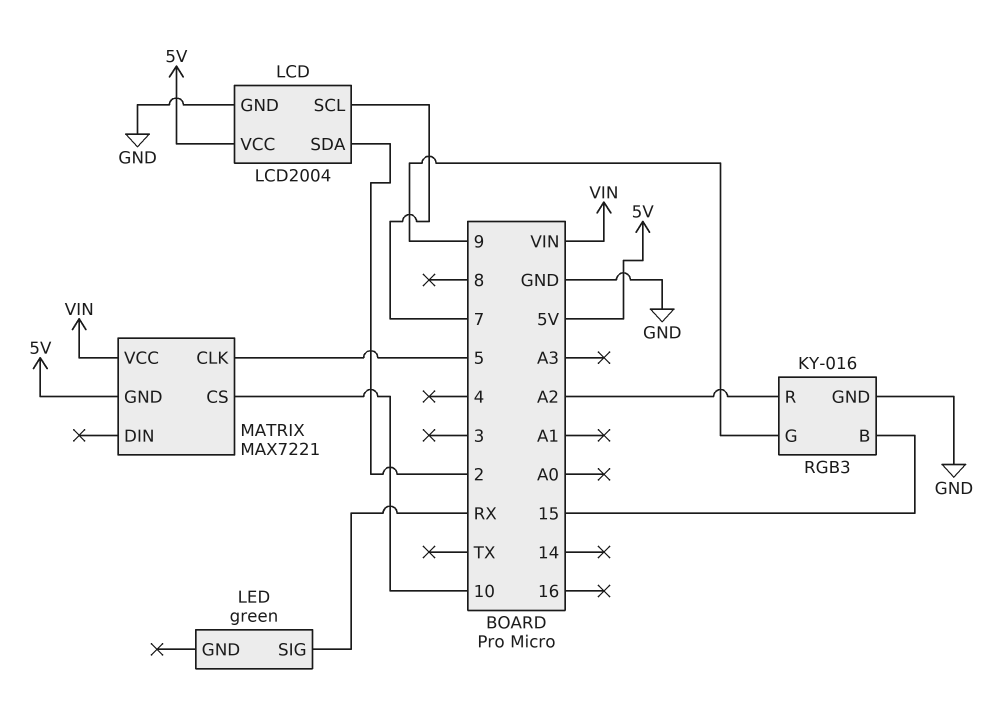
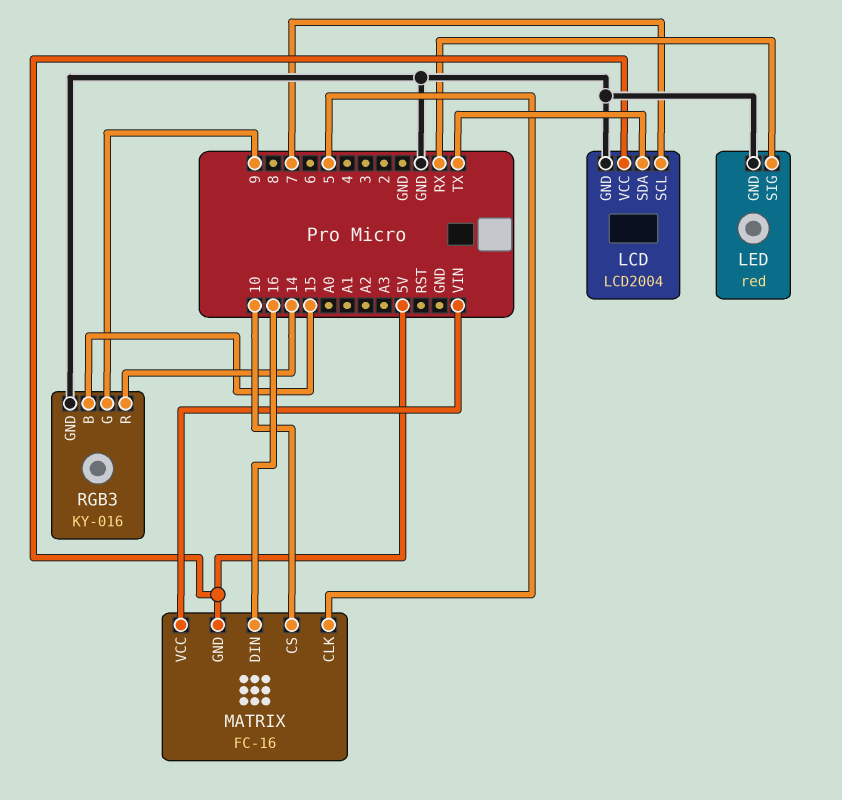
LCD pin SDA: 2 -> TX
LED: green -> red
LED pin GND: none -> GND
MATRIX: MAX7221 -> FC-16
MATRIX pin DIN: none -> 16
RGB3 pin R: A2 -> 14

